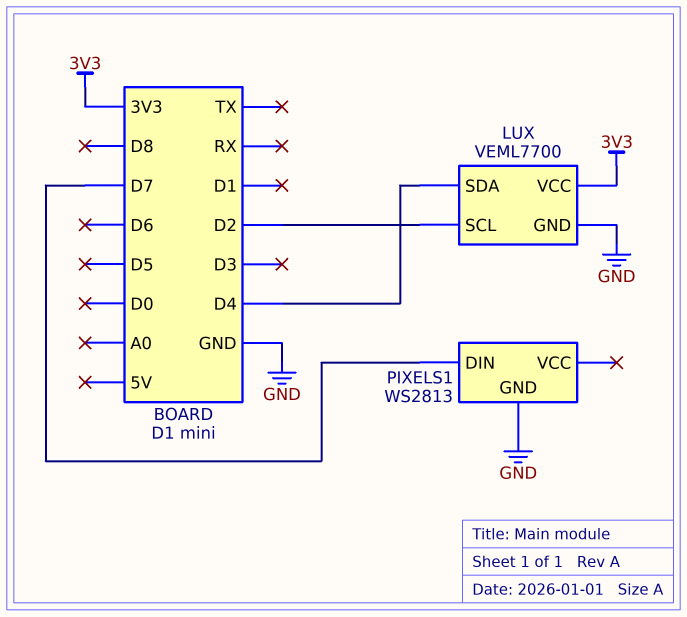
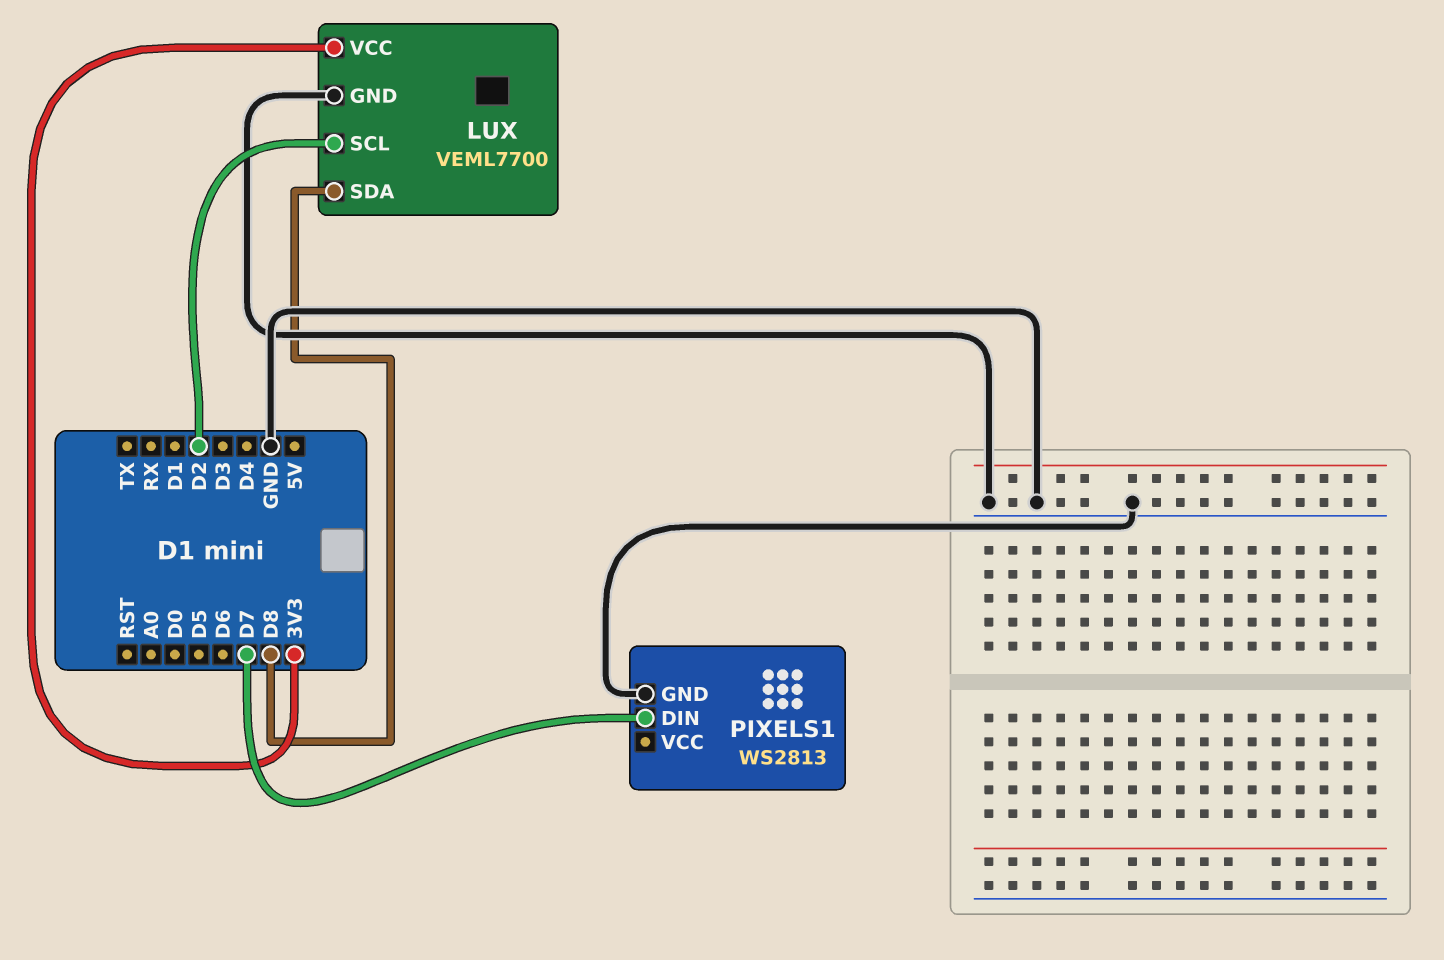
LUX pin SDA: D4 -> D8

